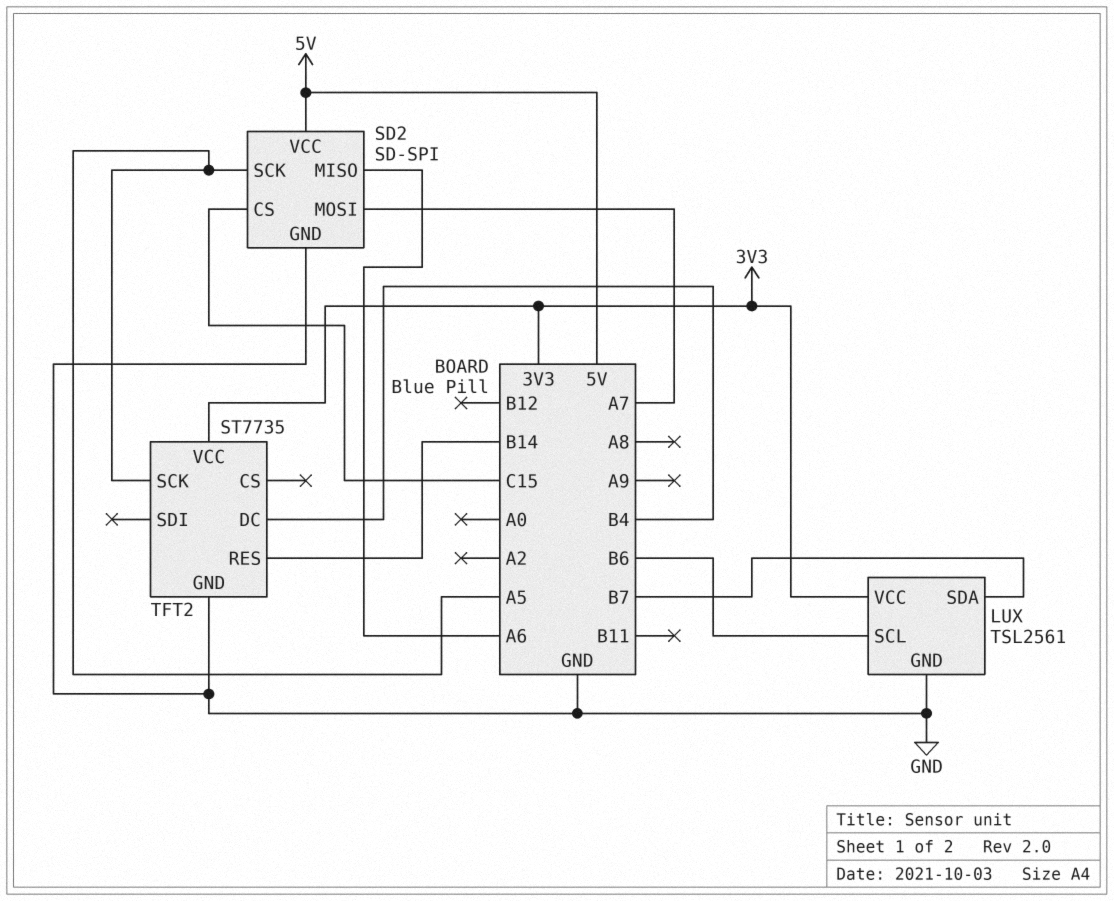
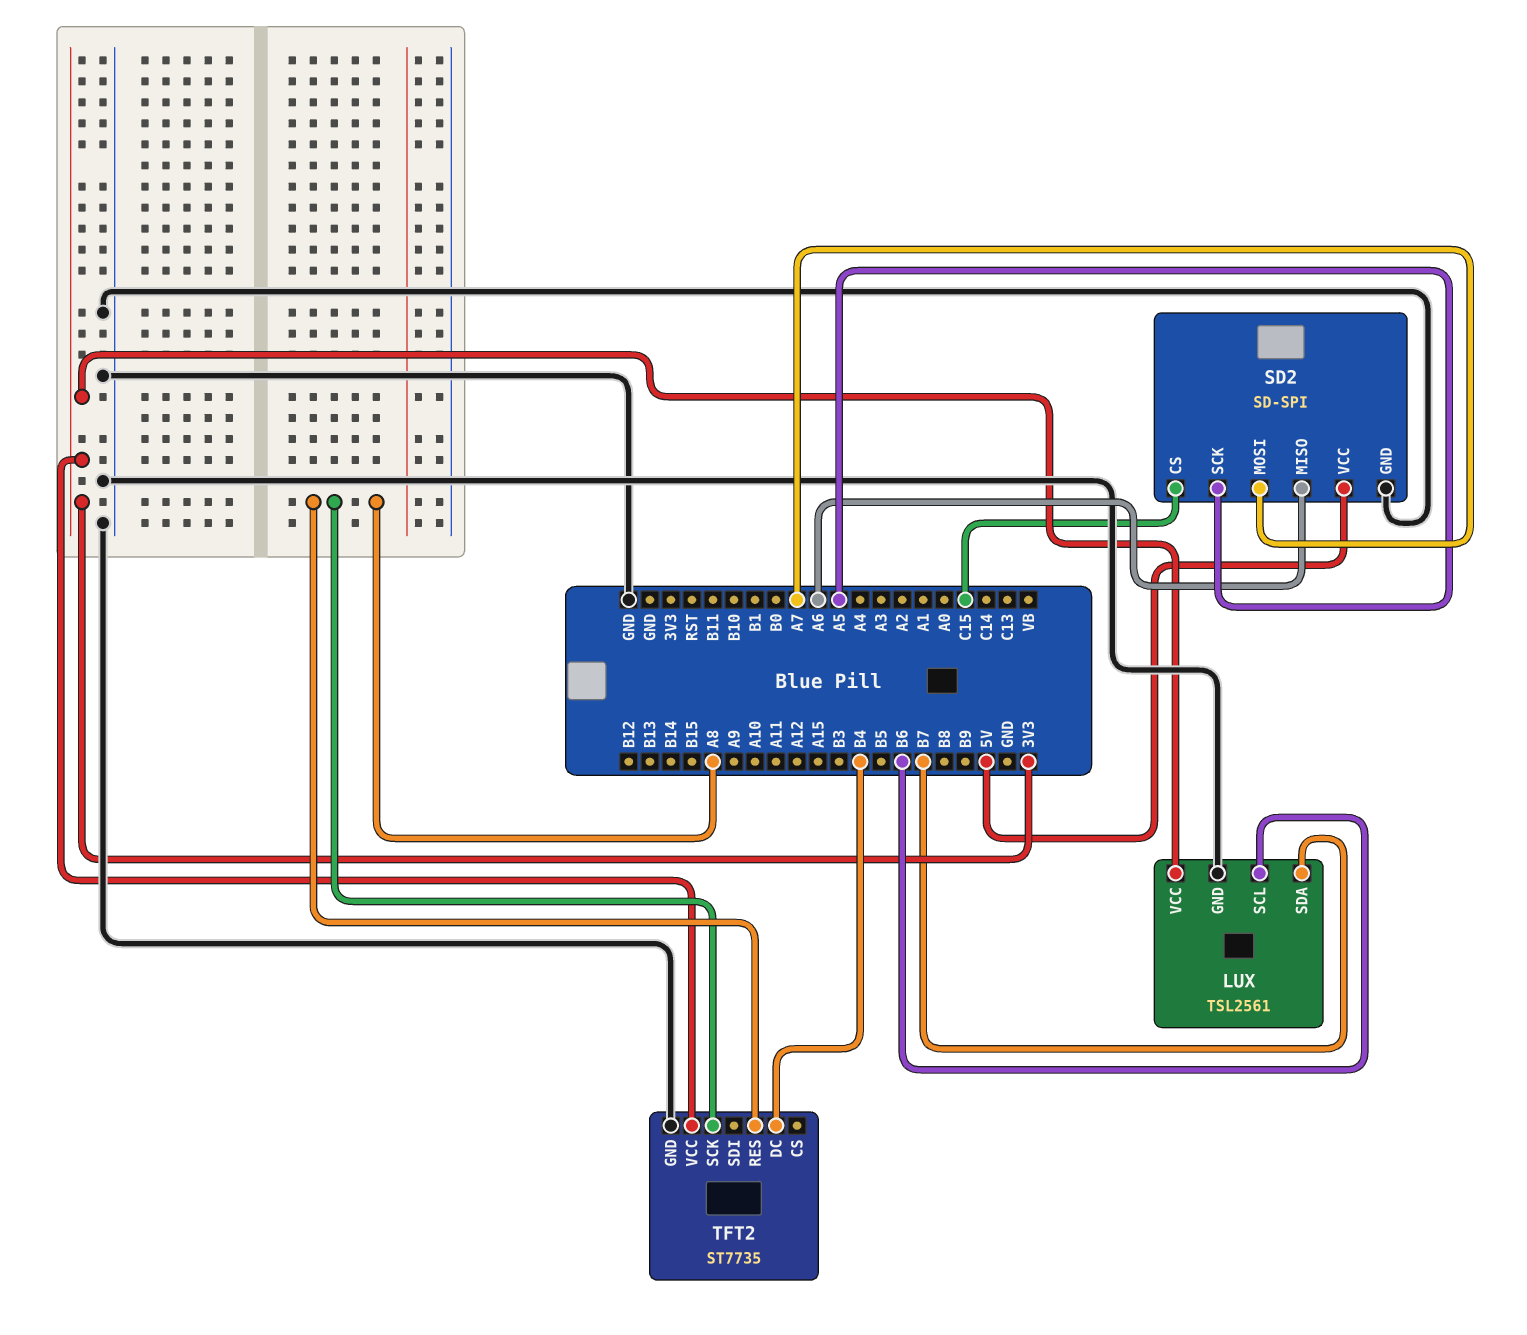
TFT2 pin RES: B14 -> A8
TFT2 pin SCK: A5 -> A8

